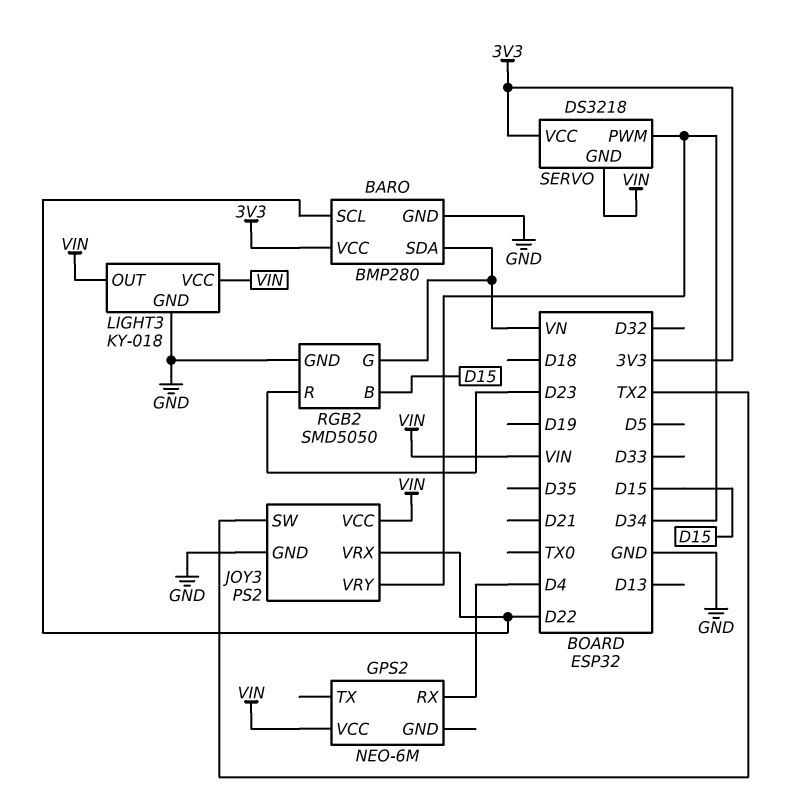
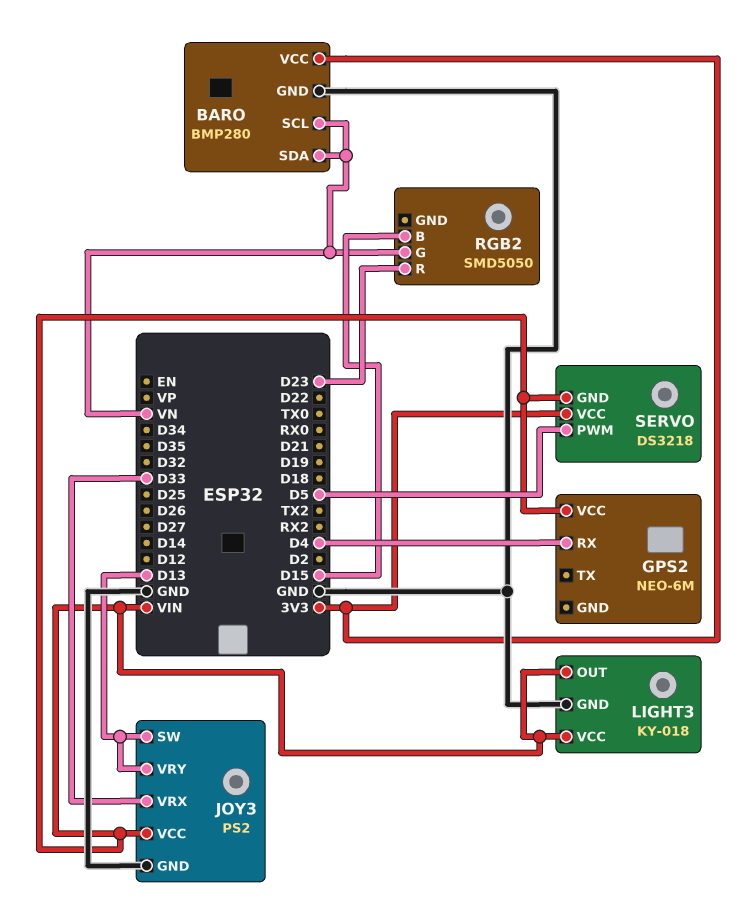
BARO pin SCL: D22 -> VN
JOY3 pin SW: TX2 -> D13
JOY3 pin VRX: D22 -> D33
JOY3 pin VRY: D34 -> D13
RGB2 pin GND: GND -> none
SERVO pin PWM: D34 -> D5

